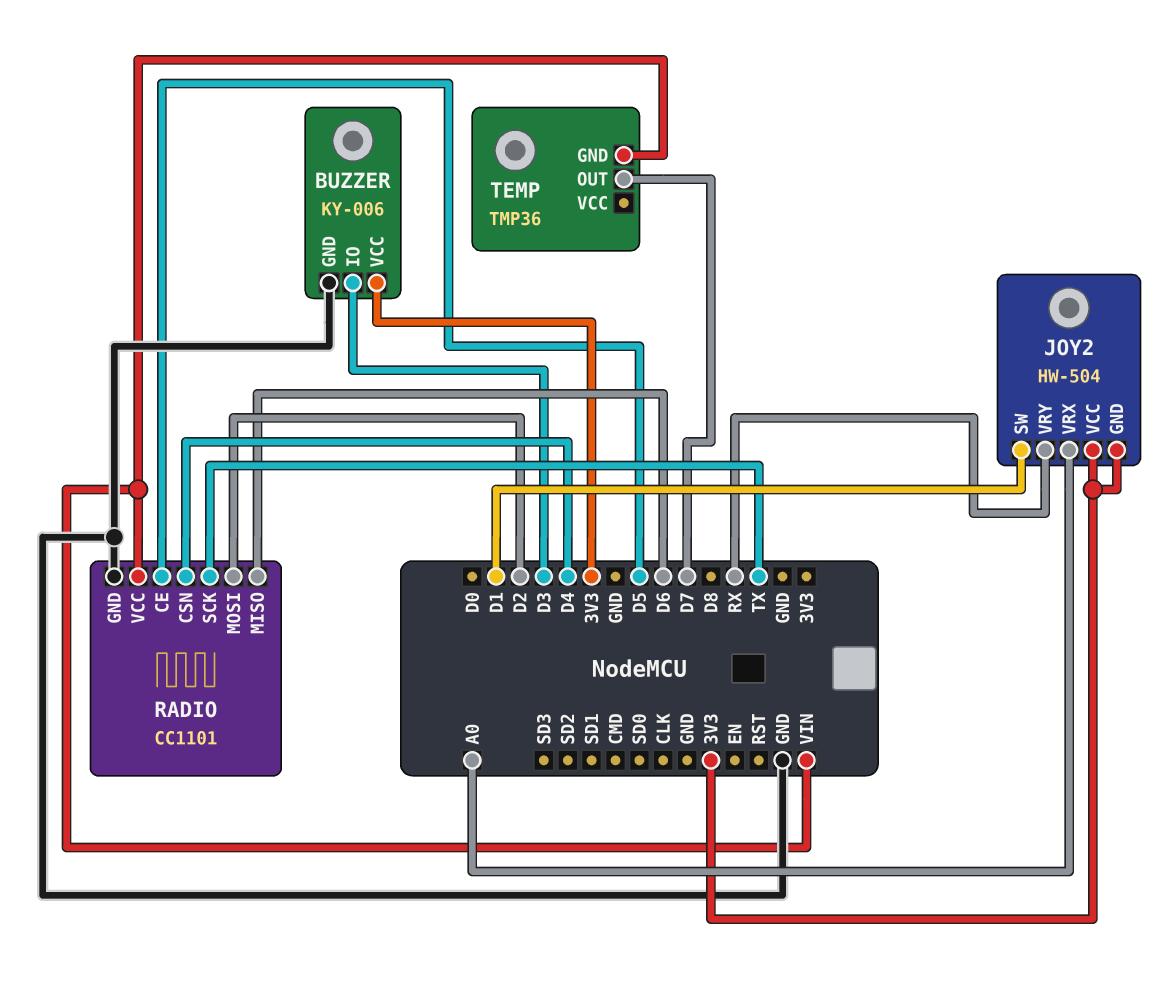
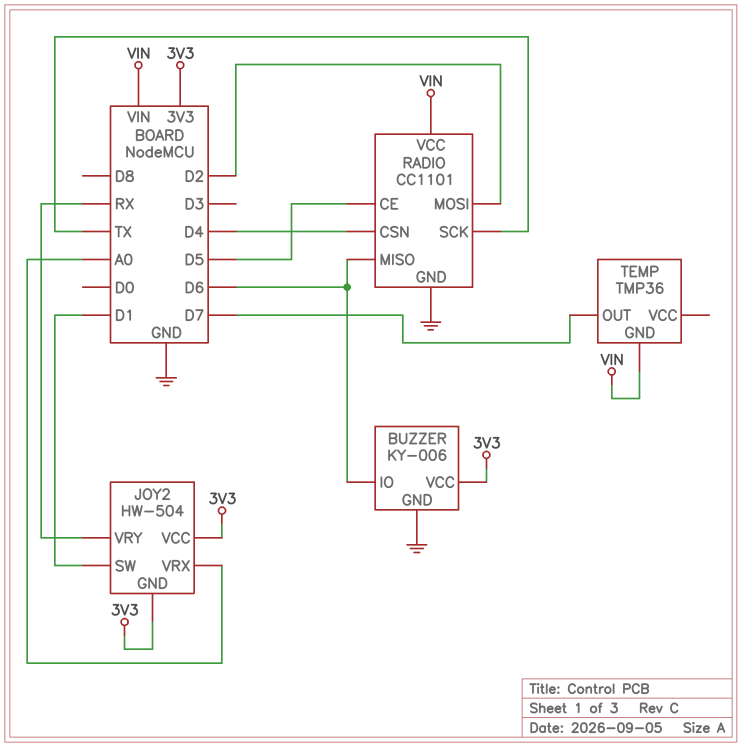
BUZZER pin IO: D3 -> D6

